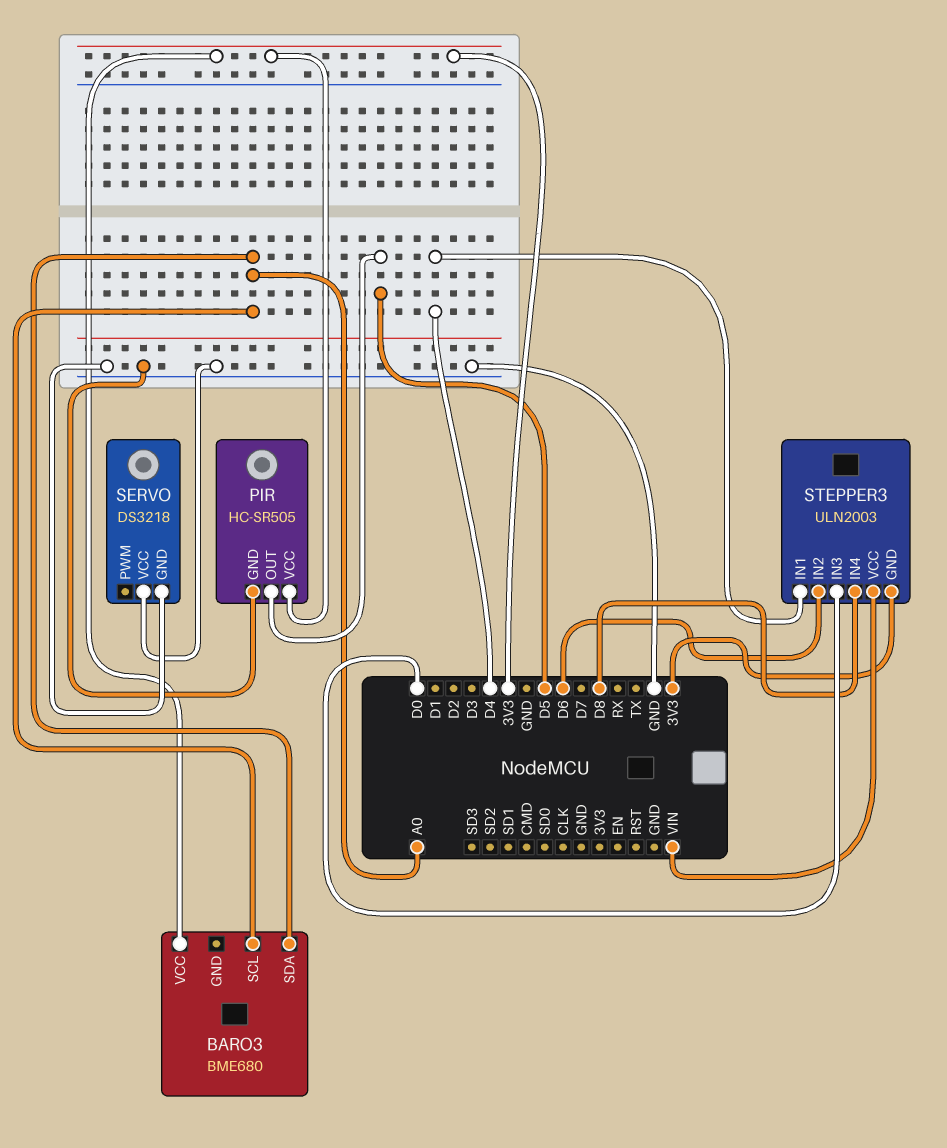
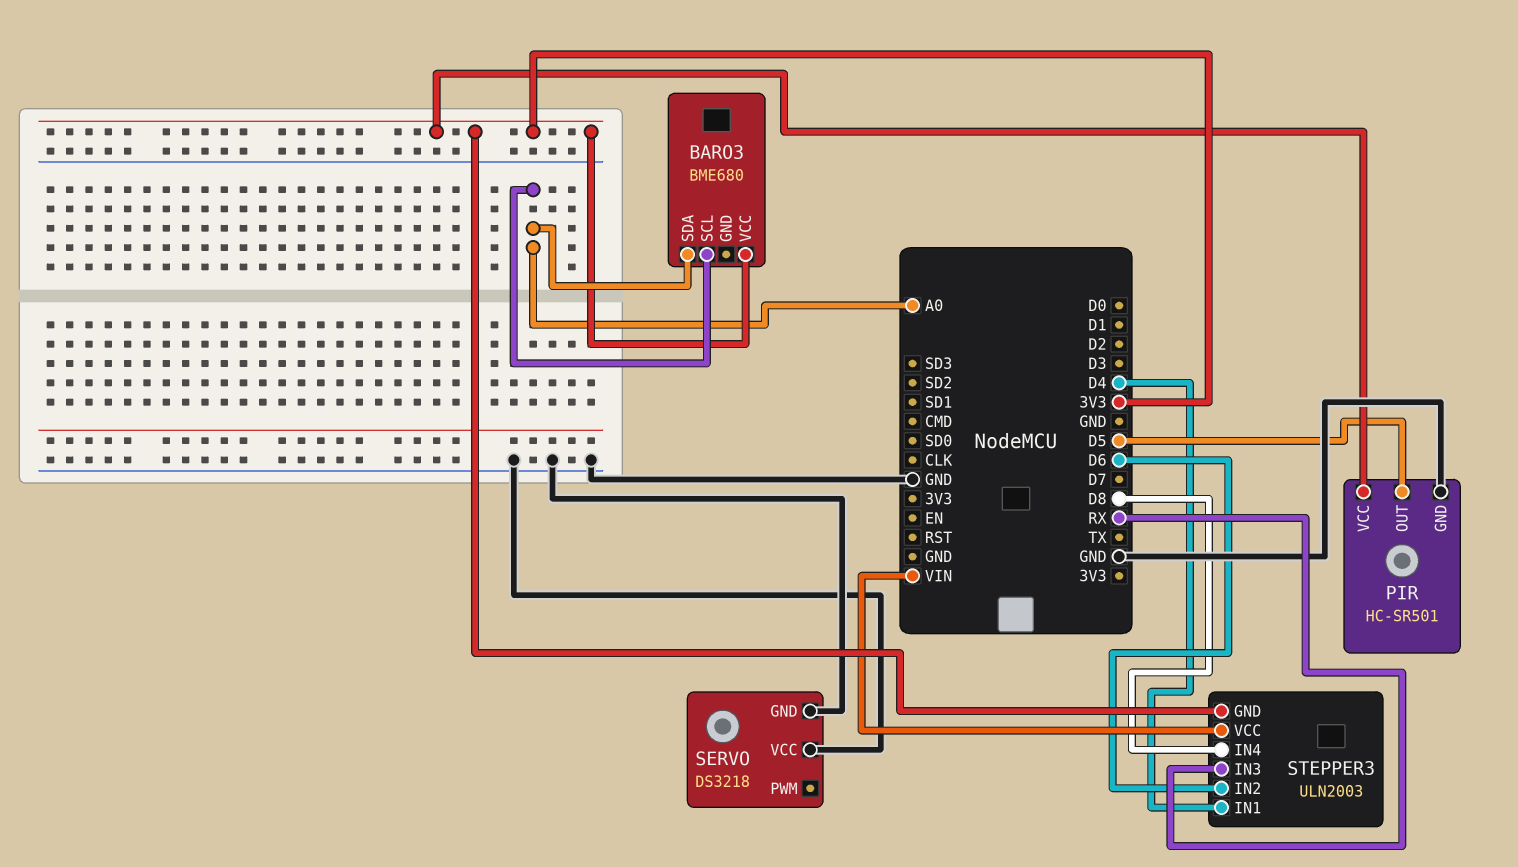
PIR: HC-SR505 -> HC-SR501
STEPPER3 pin IN3: D0 -> RX

